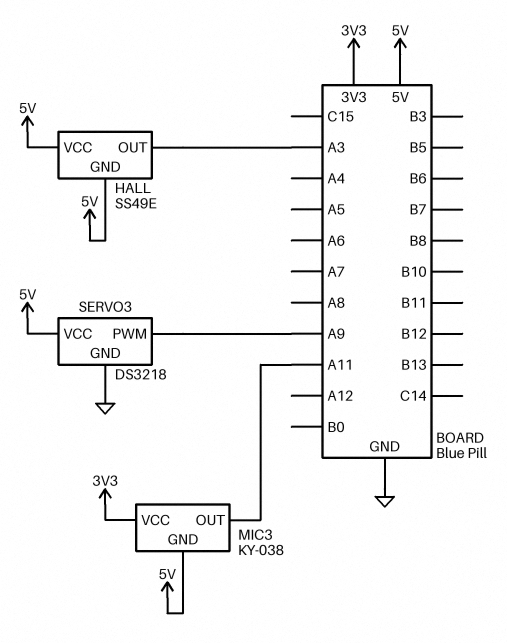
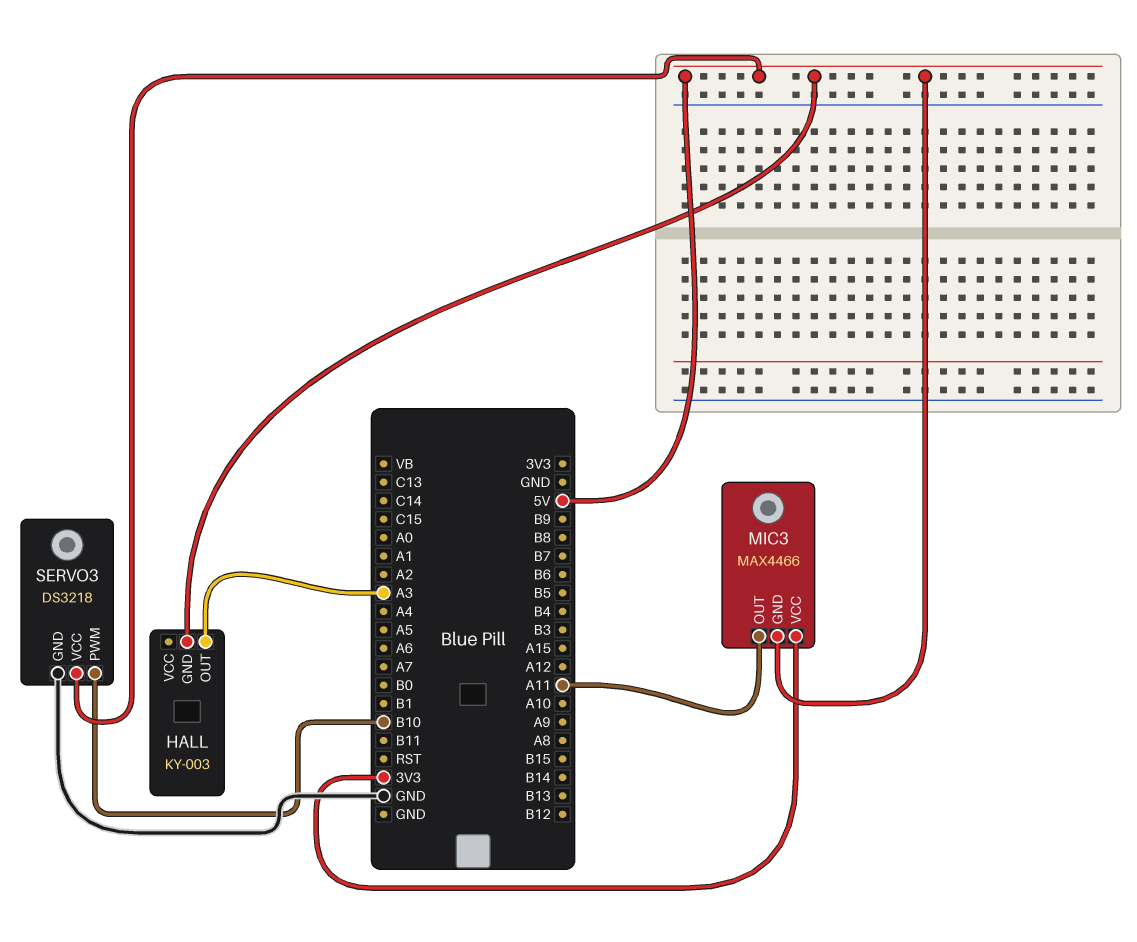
HALL: SS49E -> KY-003
HALL pin VCC: 5V -> none
MIC3: KY-038 -> MAX4466
SERVO3 pin PWM: A9 -> B10

